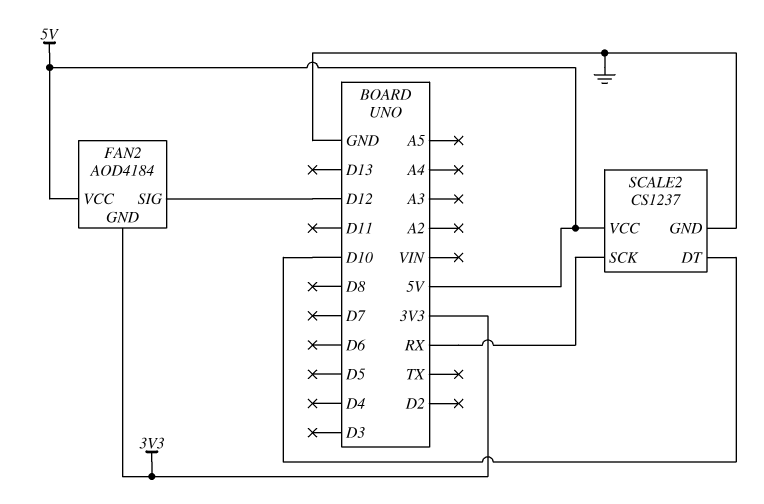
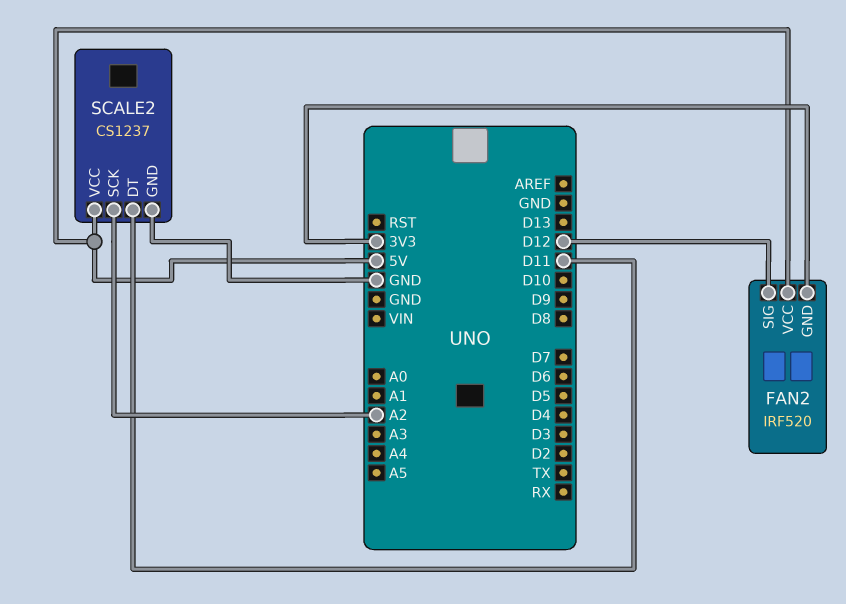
FAN2: AOD4184 -> IRF520
SCALE2 pin DT: D10 -> D11
SCALE2 pin SCK: RX -> A2

